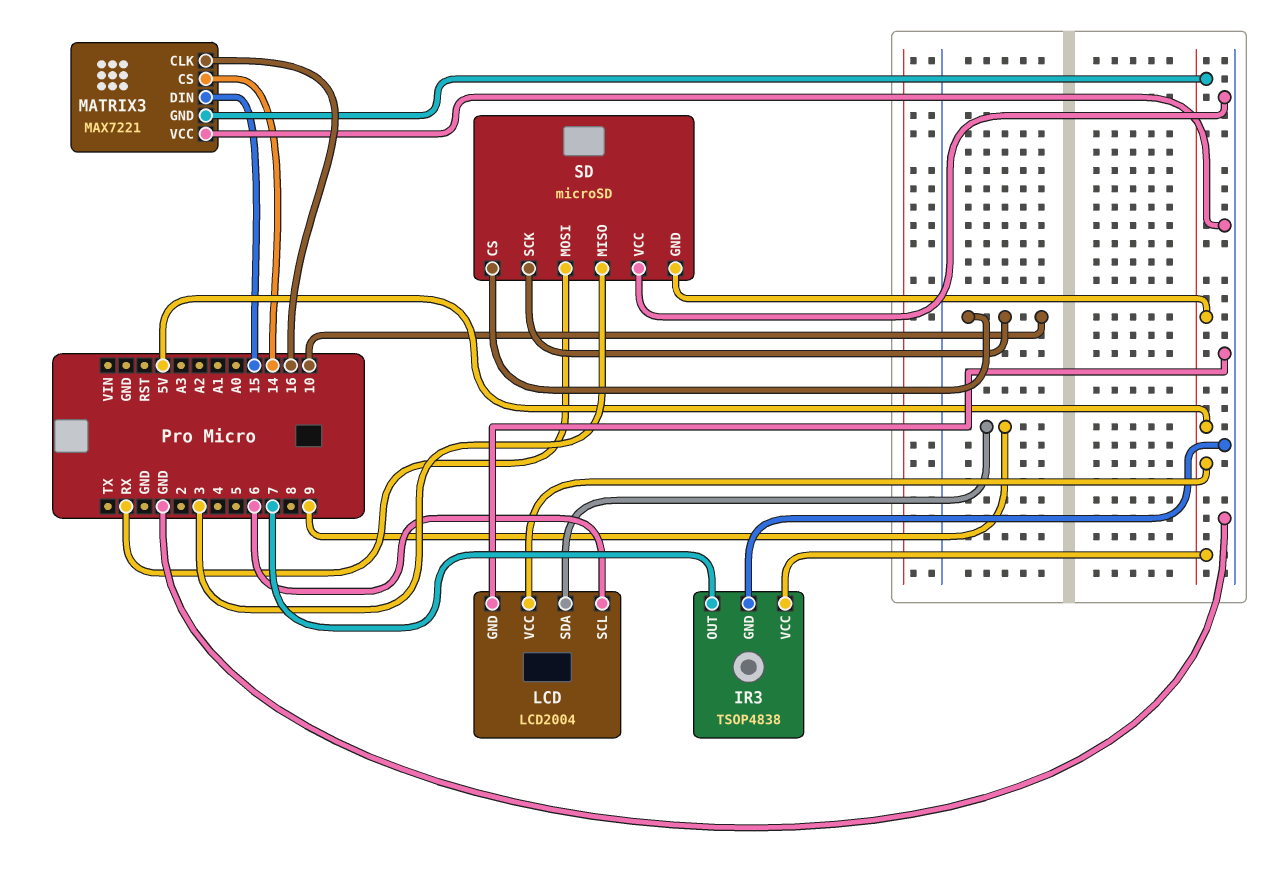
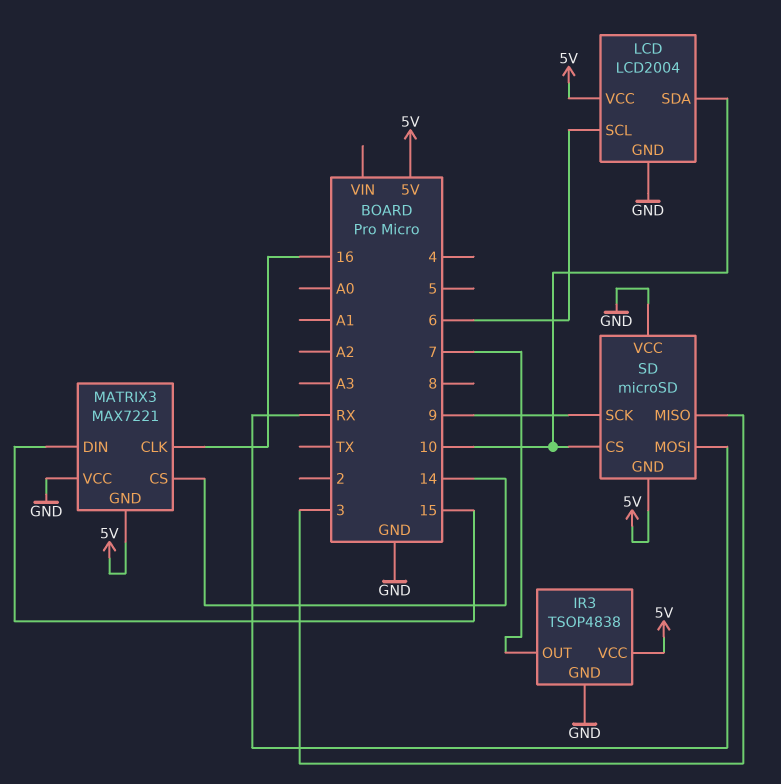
LCD pin SDA: 9 -> 10
SD pin SCK: 10 -> 9

